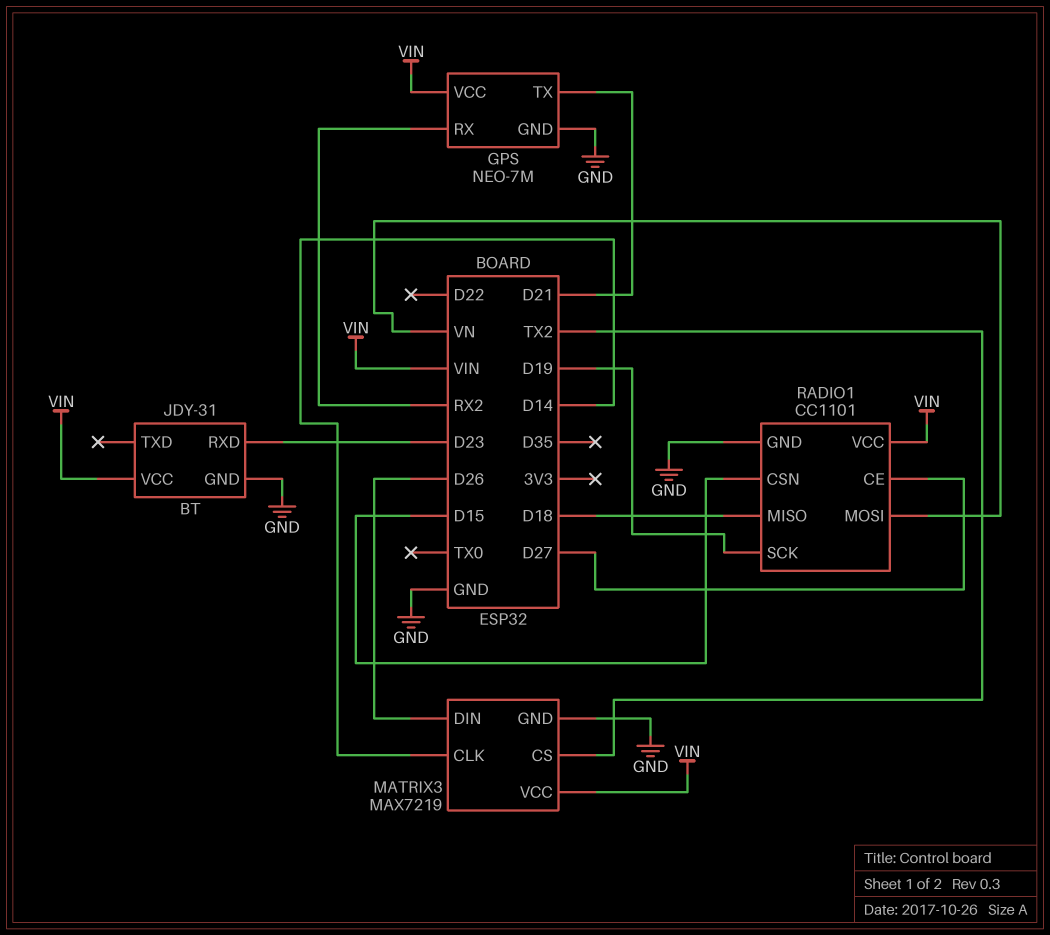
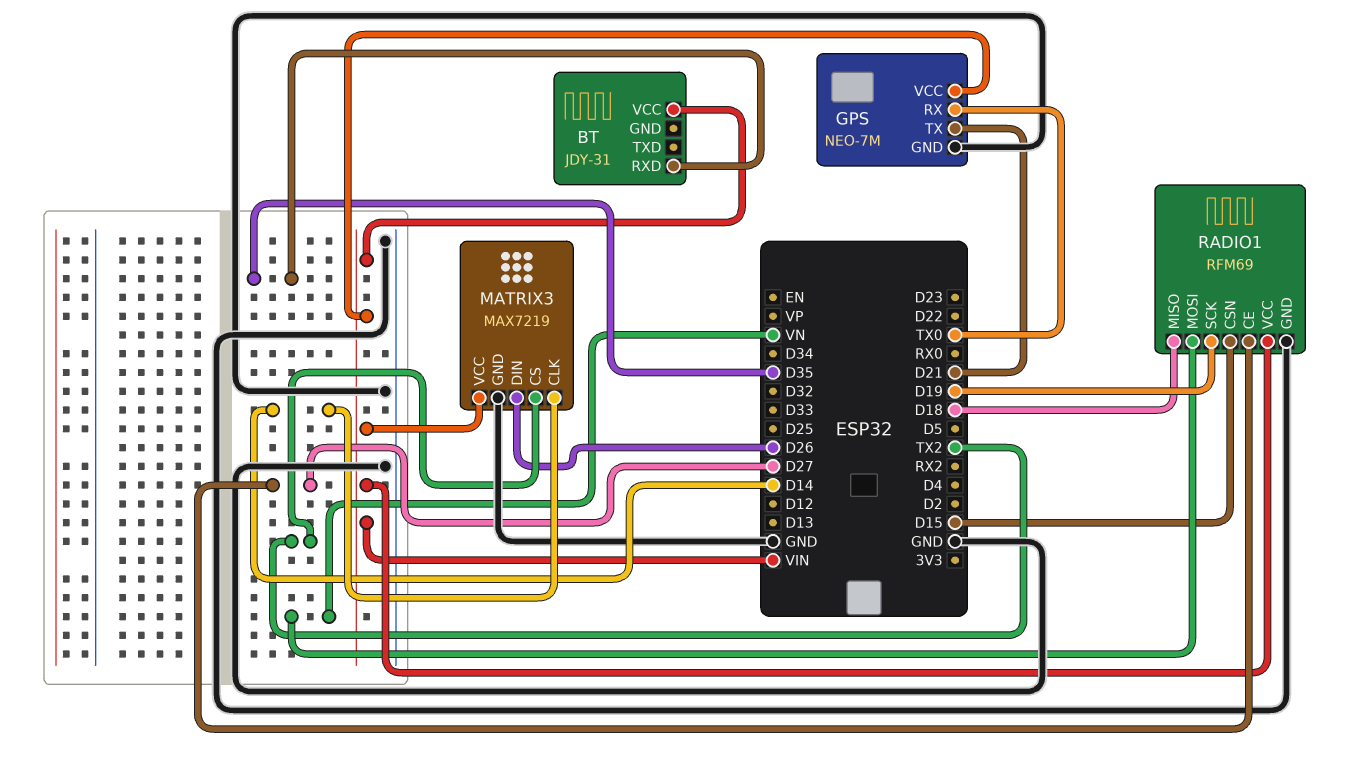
BT pin GND: GND -> none
BT pin RXD: D23 -> D35
GPS pin RX: RX2 -> TX0
RADIO1: CC1101 -> RFM69

